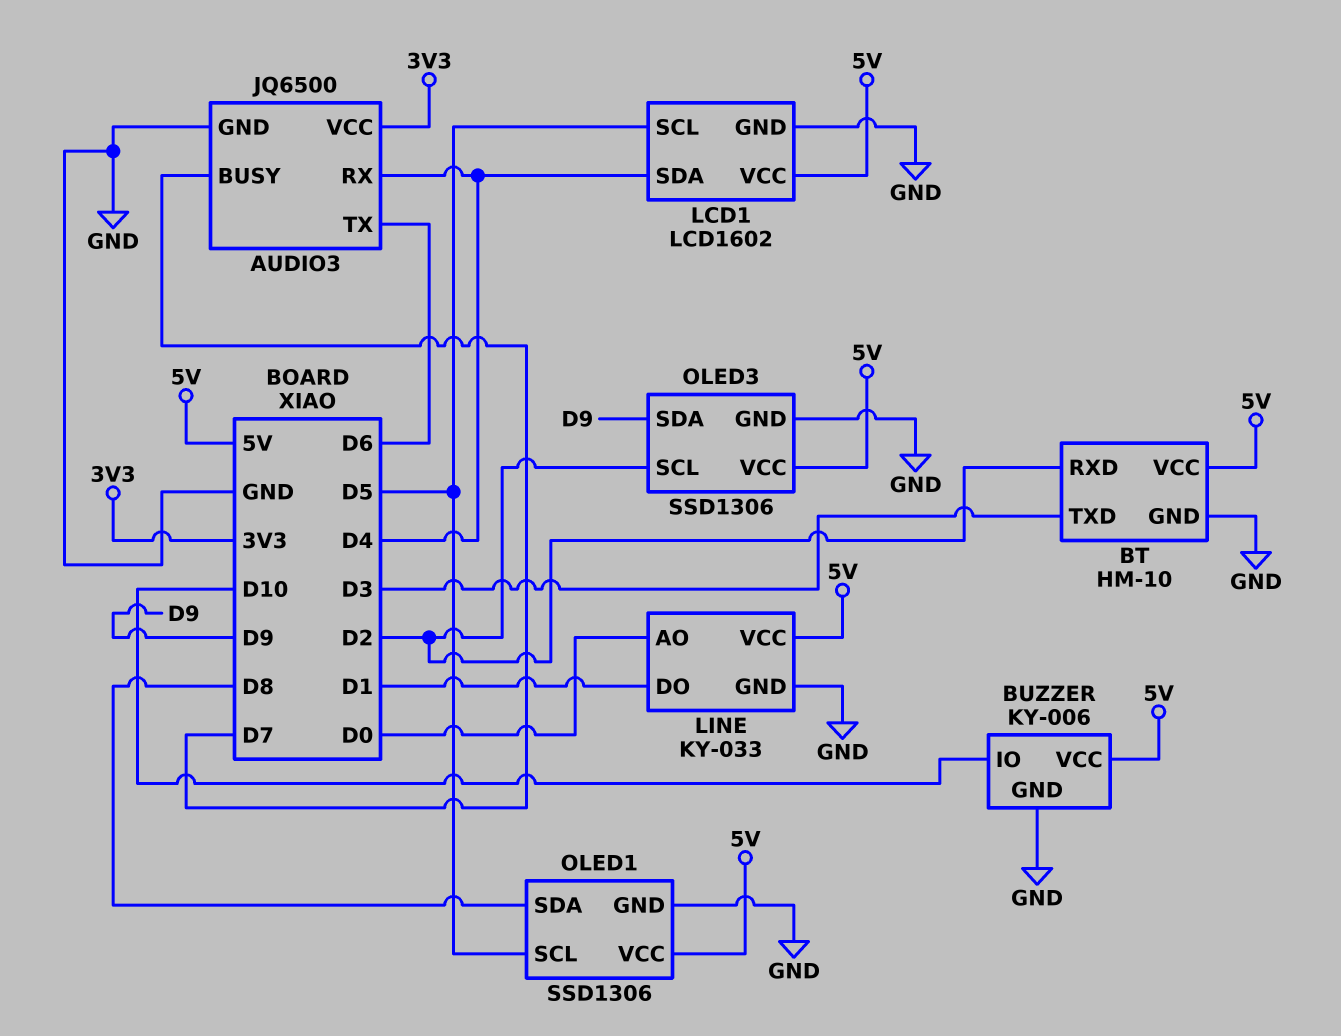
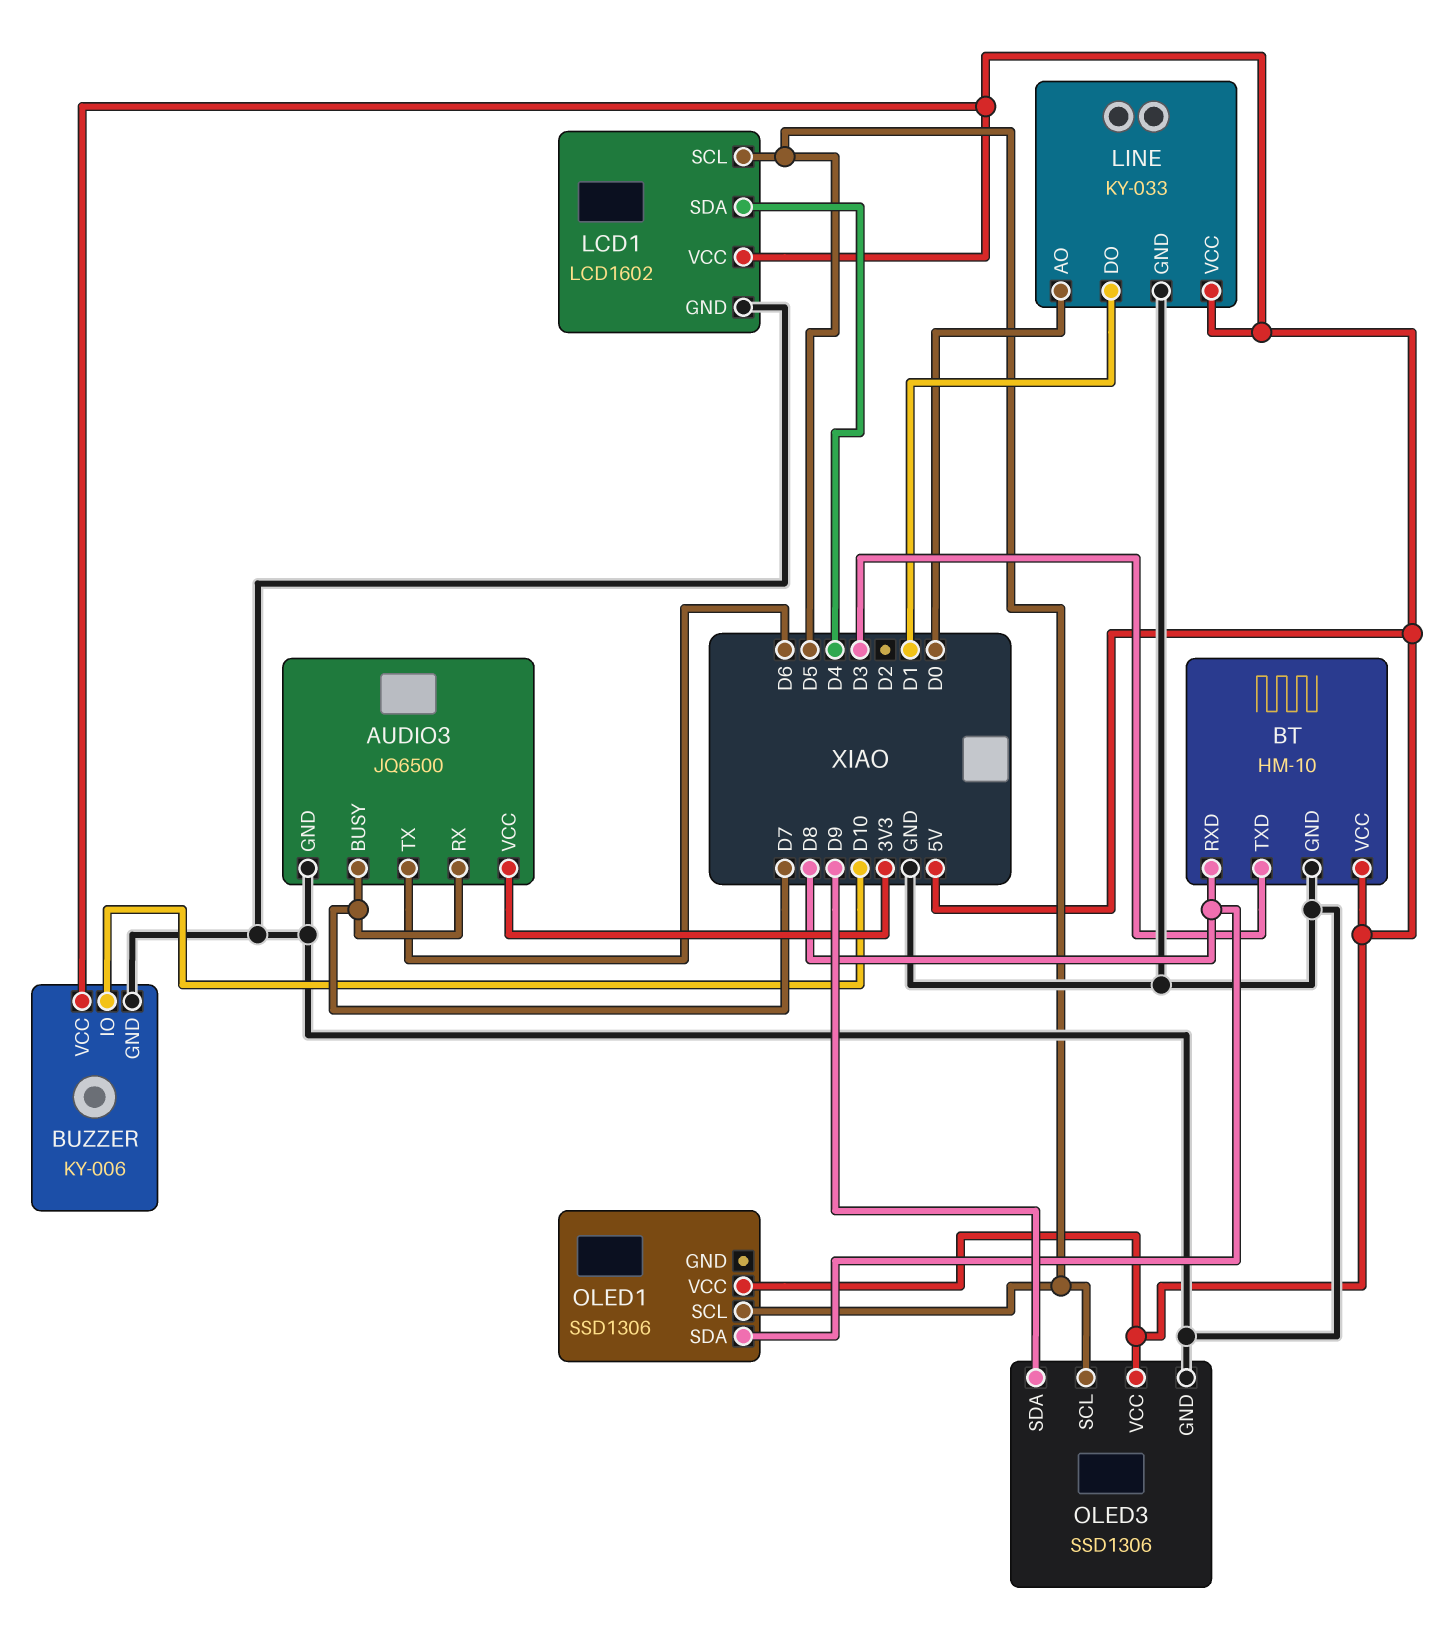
AUDIO3 pin RX: D4 -> D7
BT pin RXD: D2 -> D8
OLED1 pin GND: GND -> none
OLED3 pin SCL: D2 -> D5

